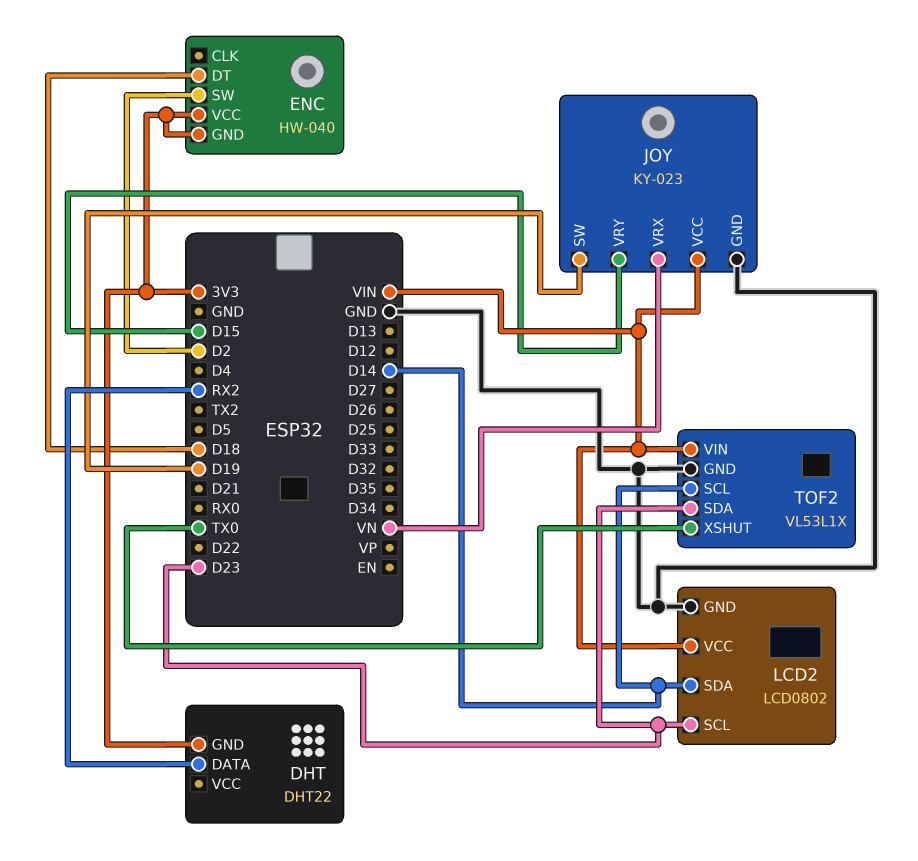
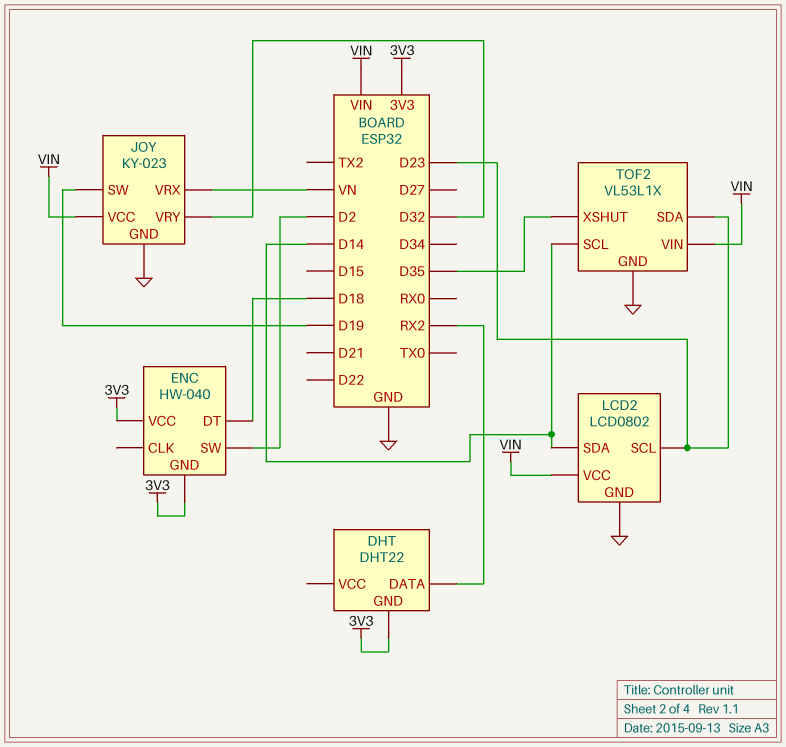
JOY pin VRY: D15 -> D32
TOF2 pin XSHUT: TX0 -> D35

